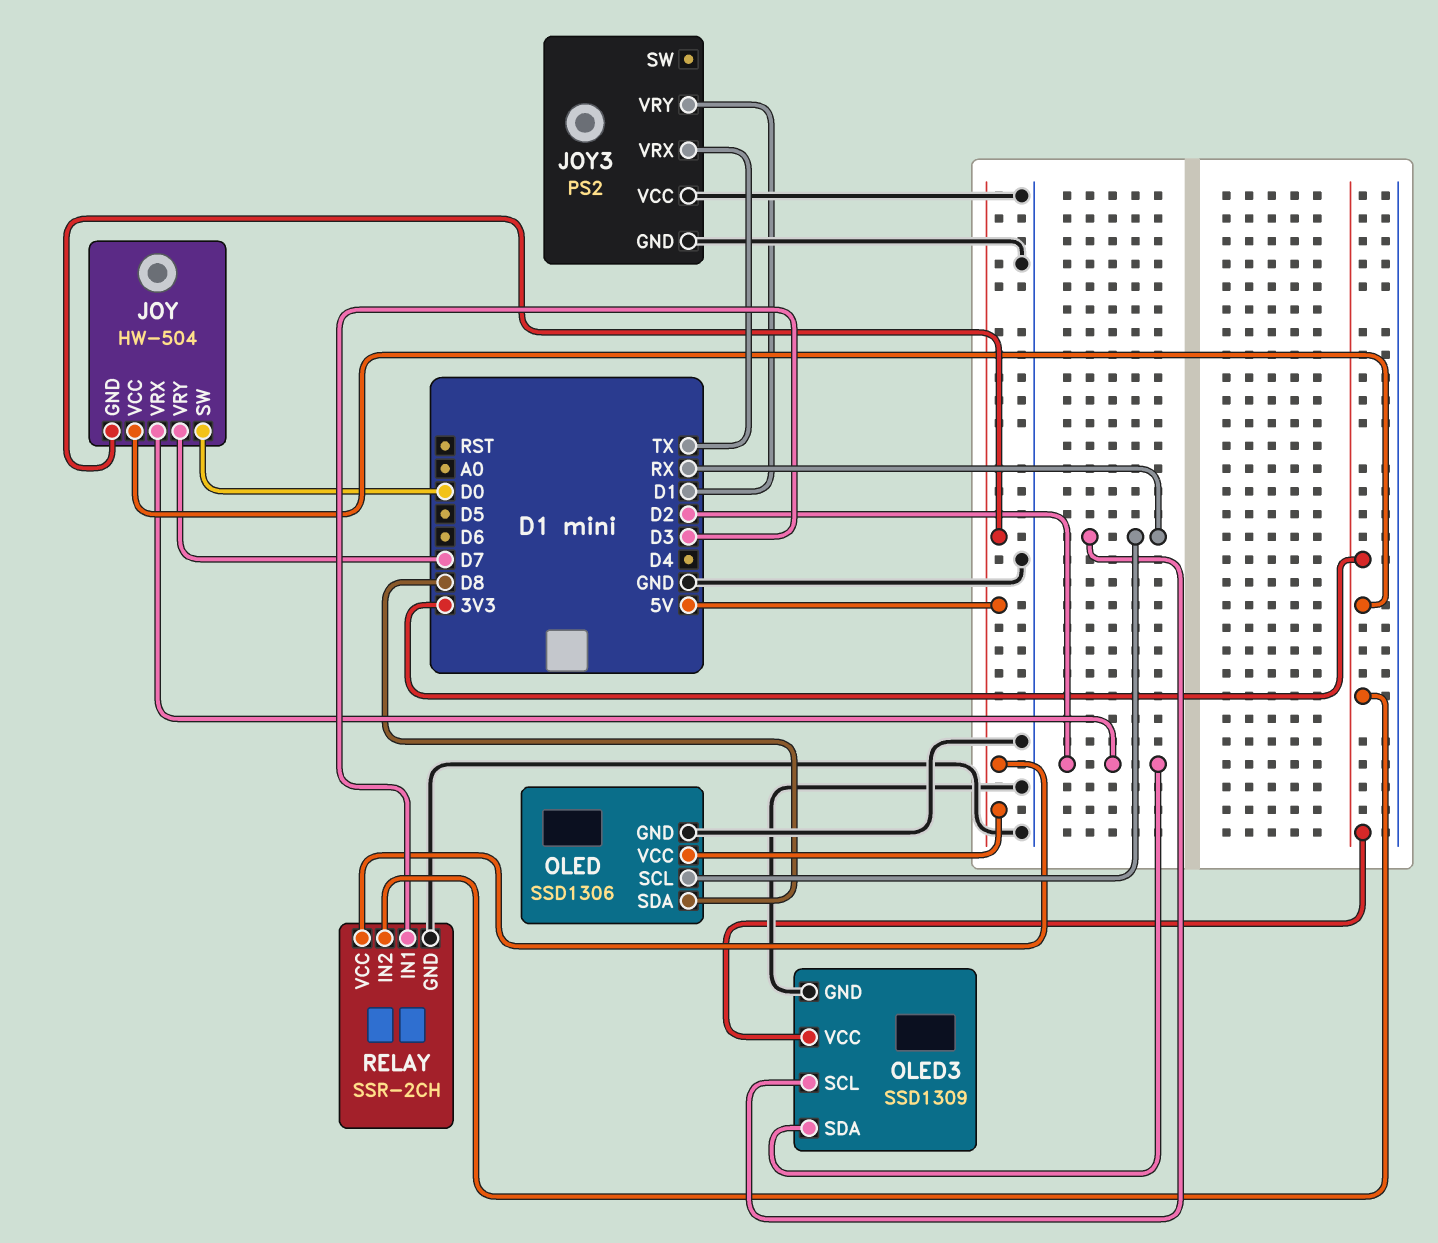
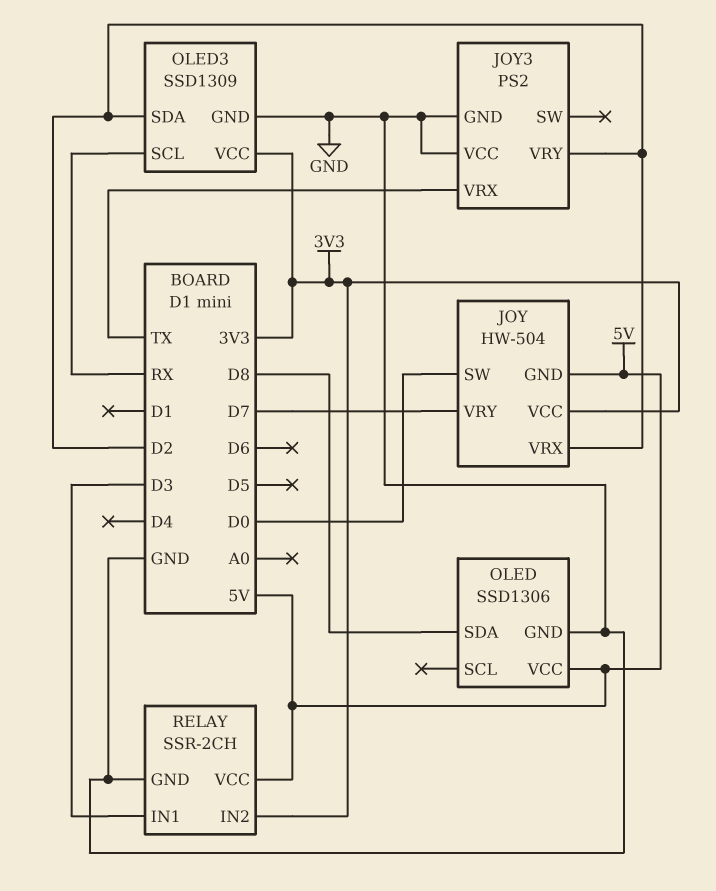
JOY3 pin VRY: D1 -> D2
OLED pin SCL: RX -> none

